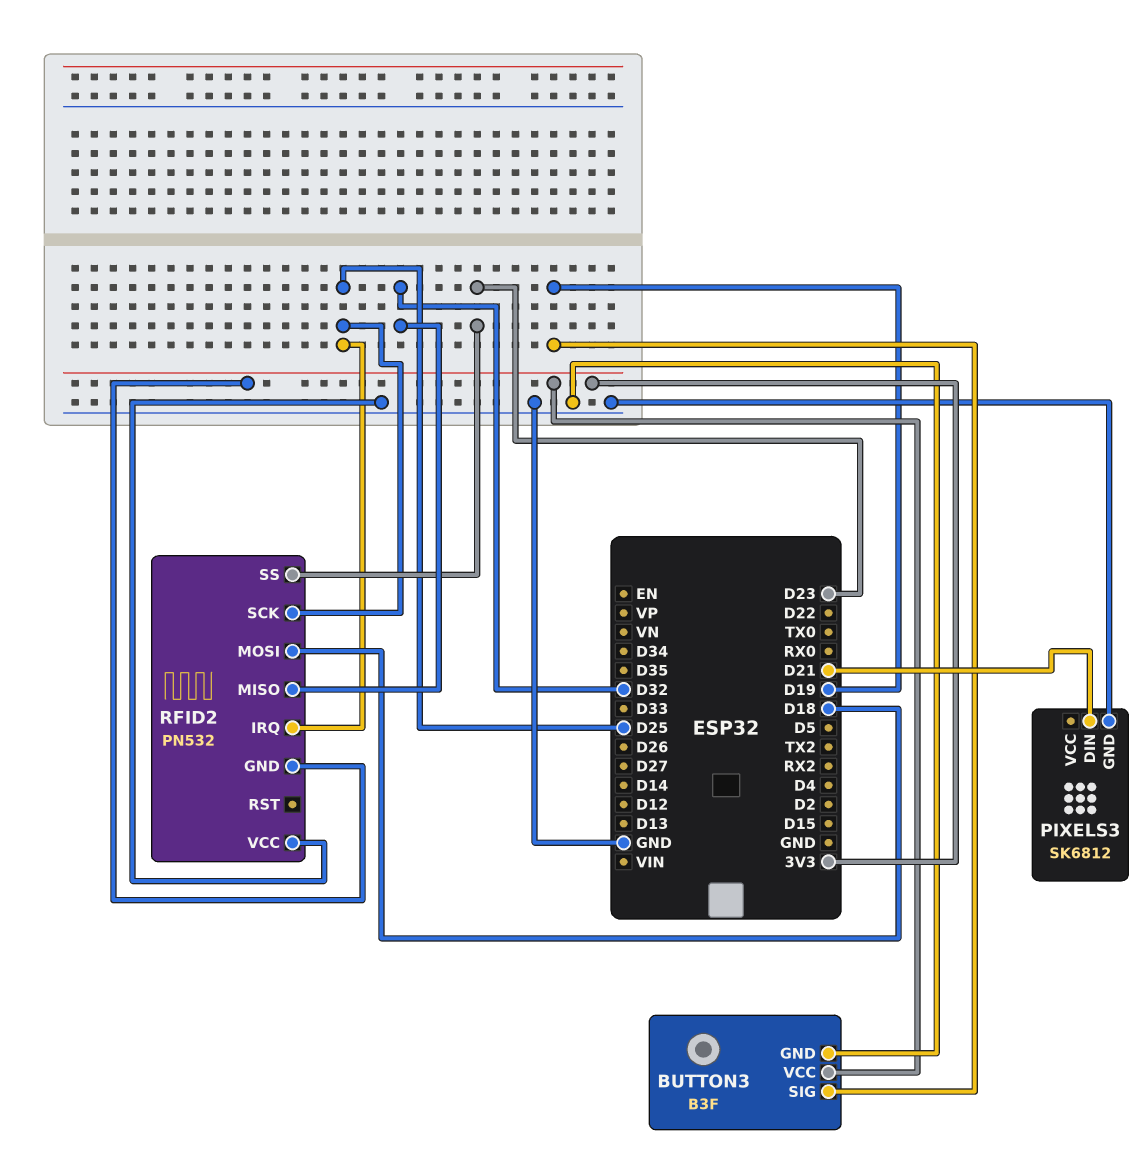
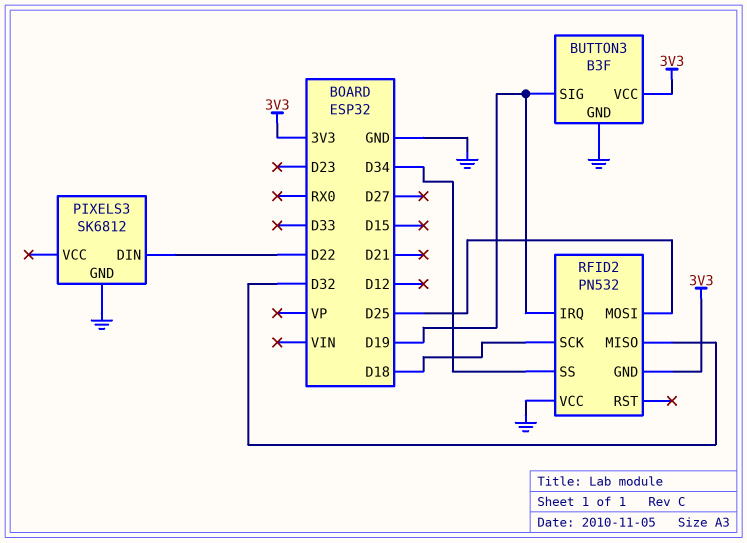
PIXELS3 pin DIN: D21 -> D22
RFID2 pin IRQ: D25 -> D19
RFID2 pin MOSI: D18 -> D25
RFID2 pin SCK: D25 -> D18
RFID2 pin SS: D23 -> D34

